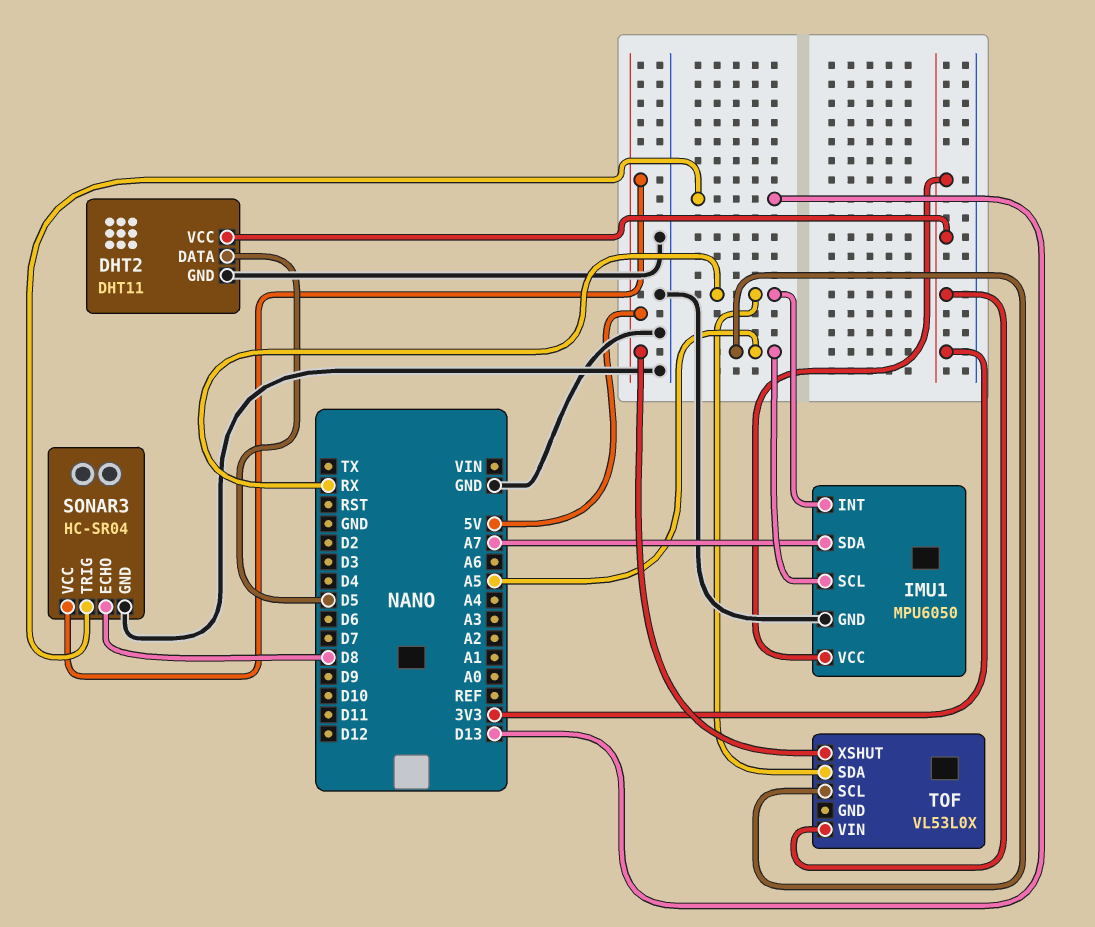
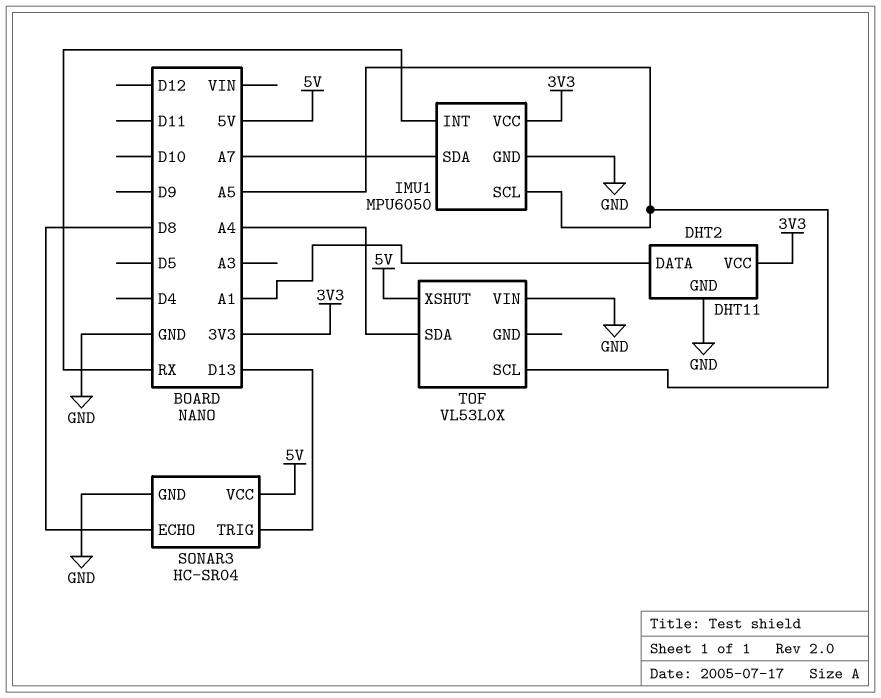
DHT2 pin DATA: D5 -> A1
TOF pin SDA: RX -> A4
TOF pin VIN: 3V3 -> GND

